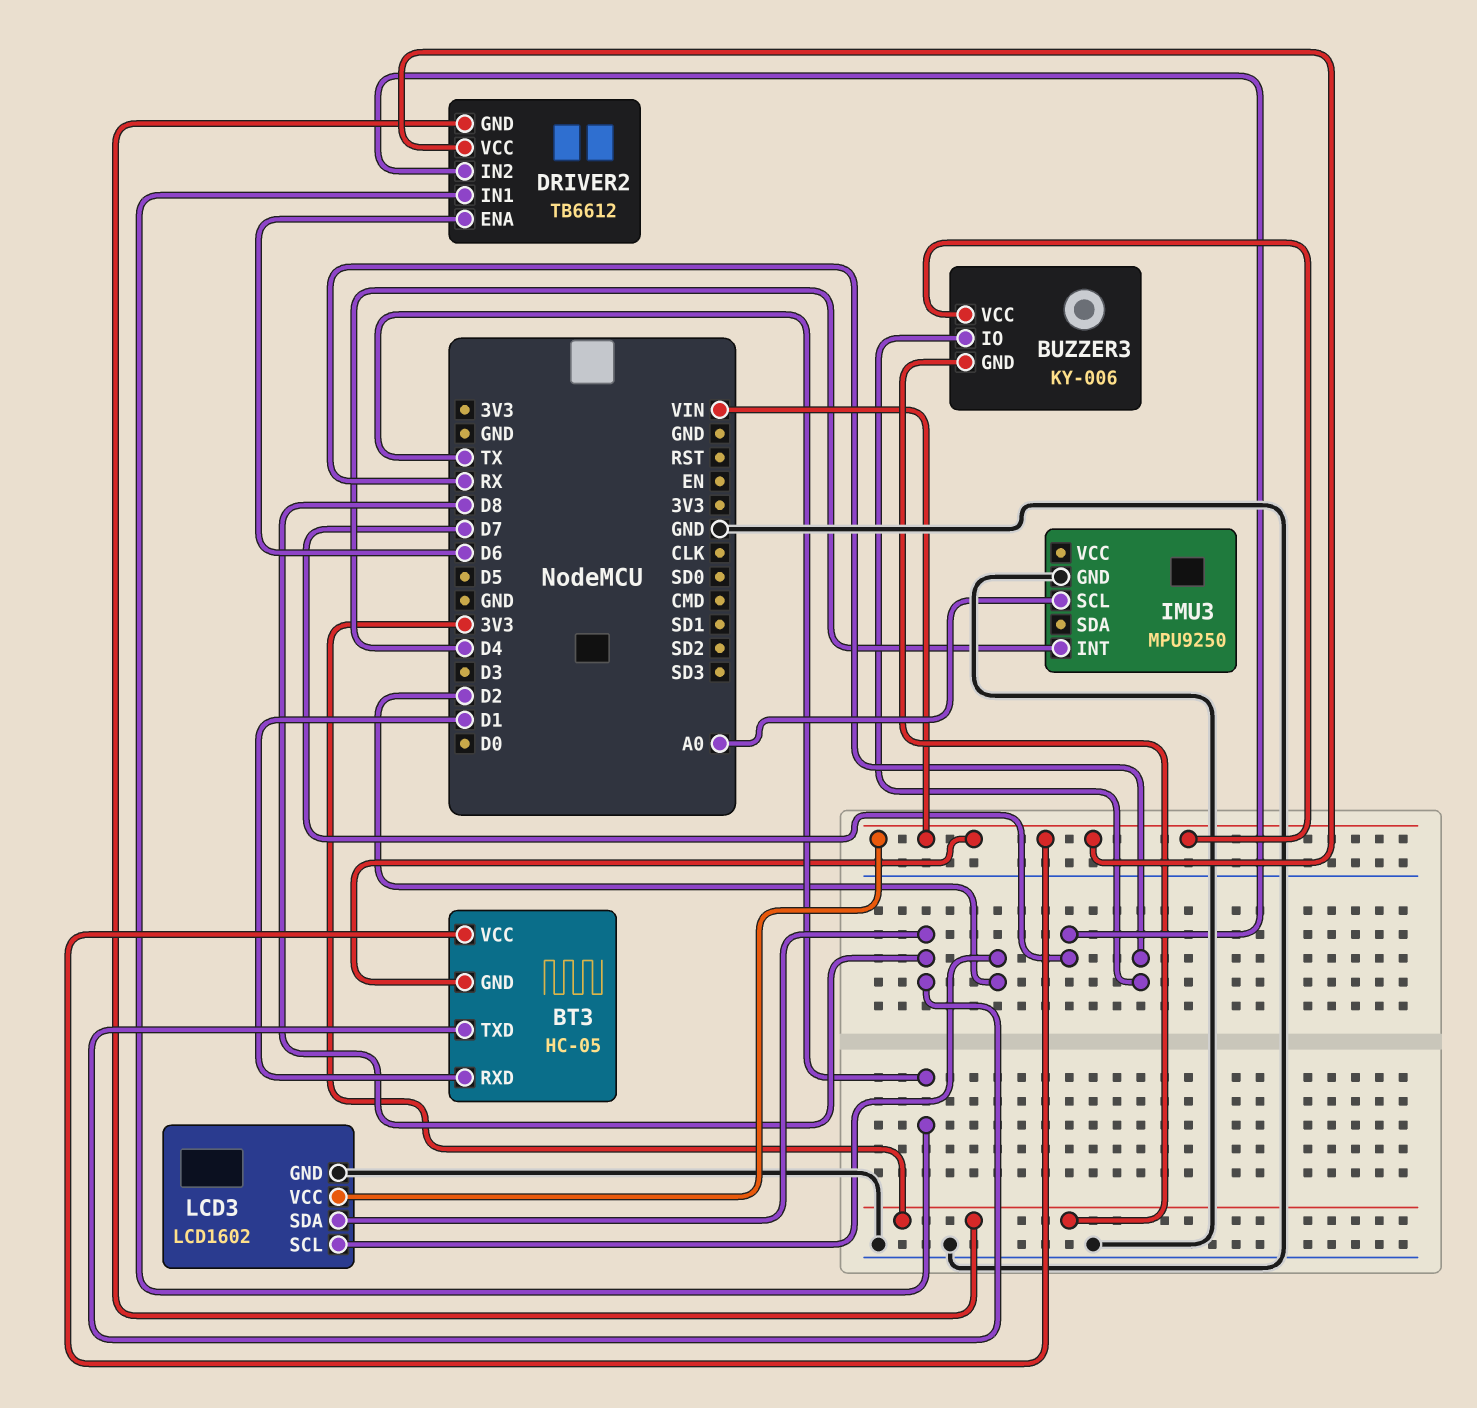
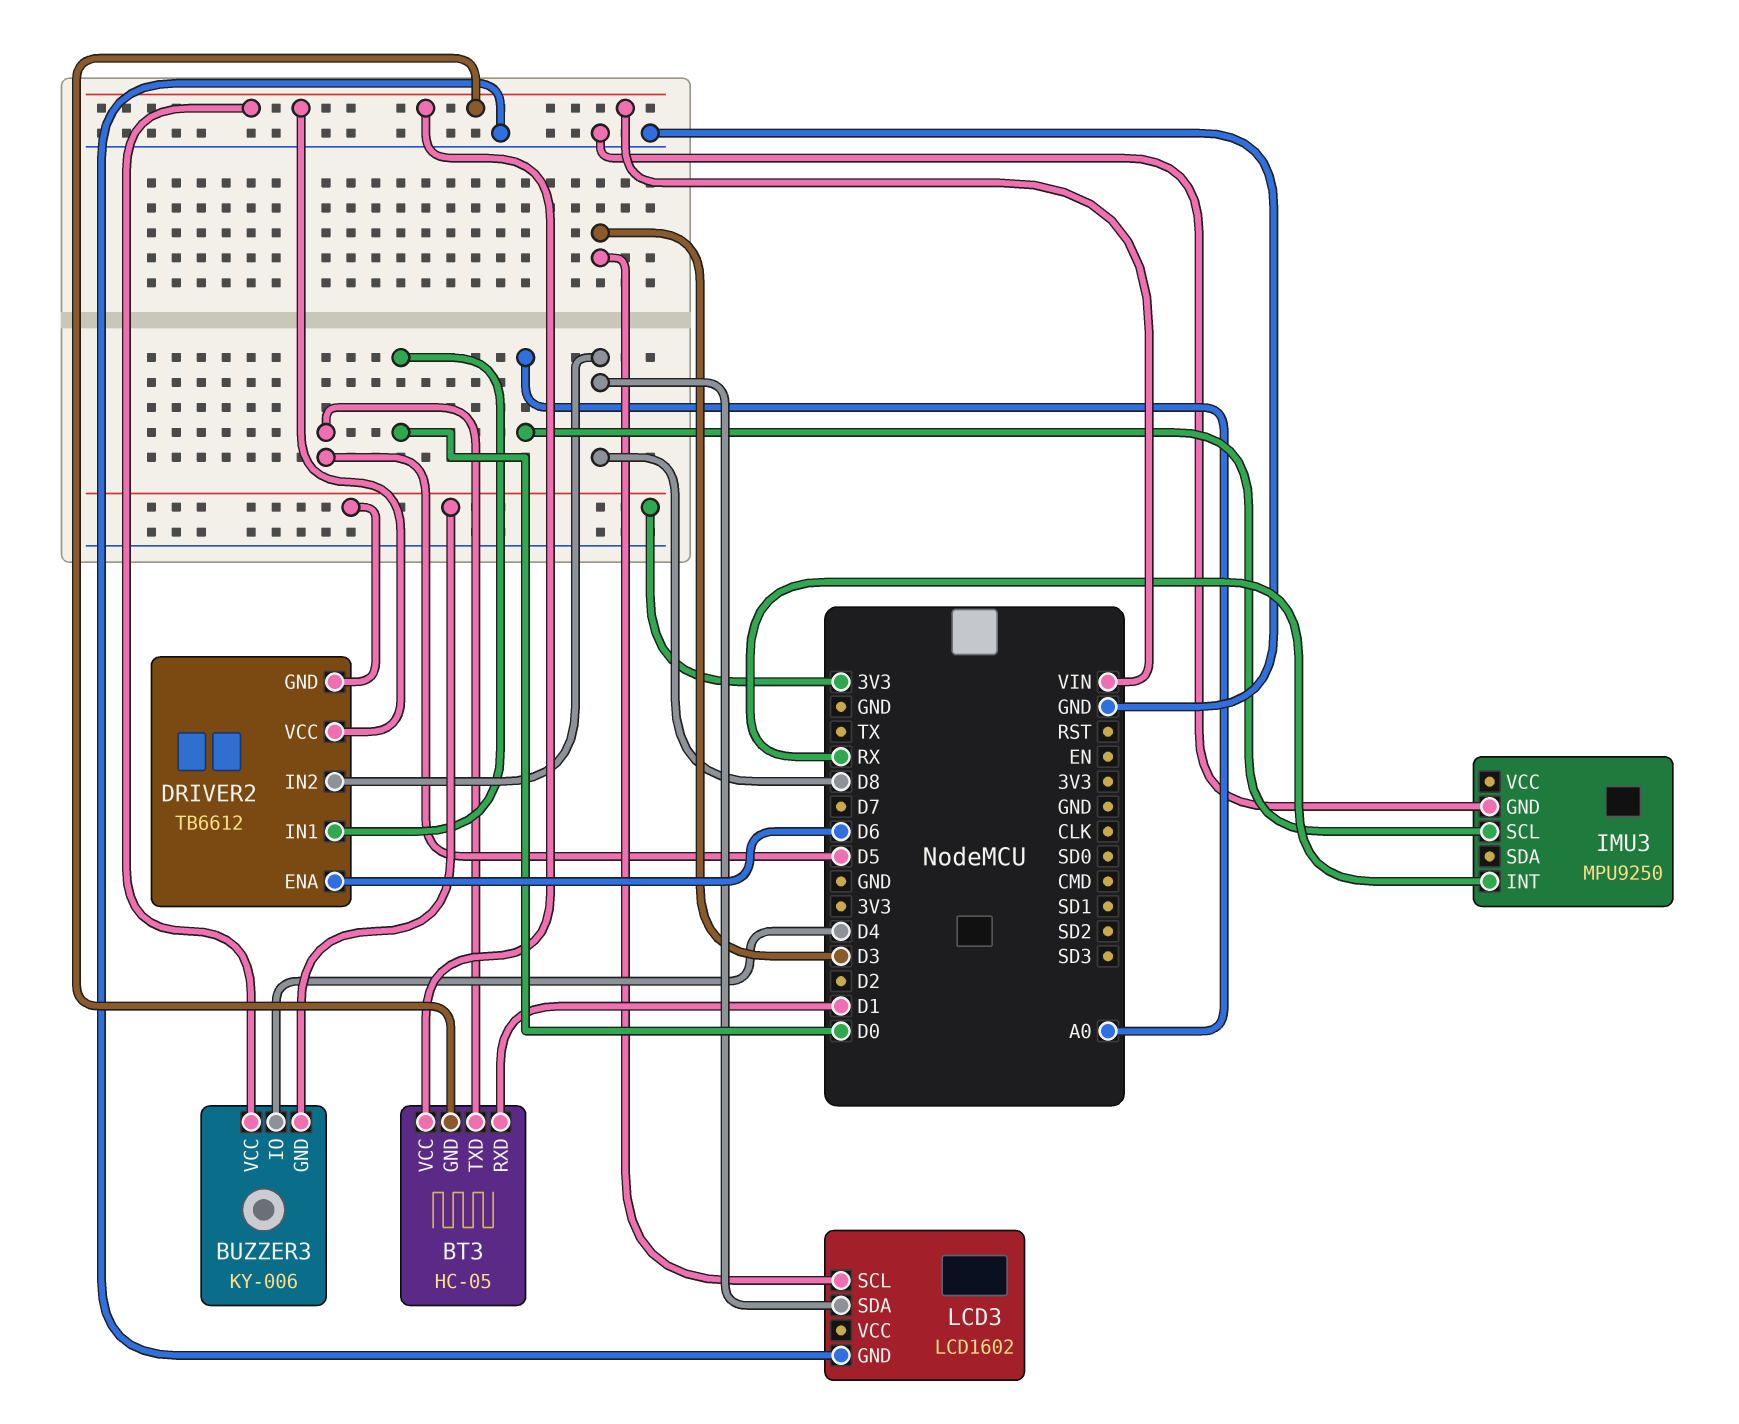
BT3 pin TXD: D8 -> D5
BUZZER3 pin IO: RX -> D4
DRIVER2 pin IN1: TX -> D0
DRIVER2 pin IN2: D7 -> D8
IMU3 pin INT: D4 -> RX
LCD3 pin SCL: D2 -> D3
LCD3 pin VCC: VIN -> none

